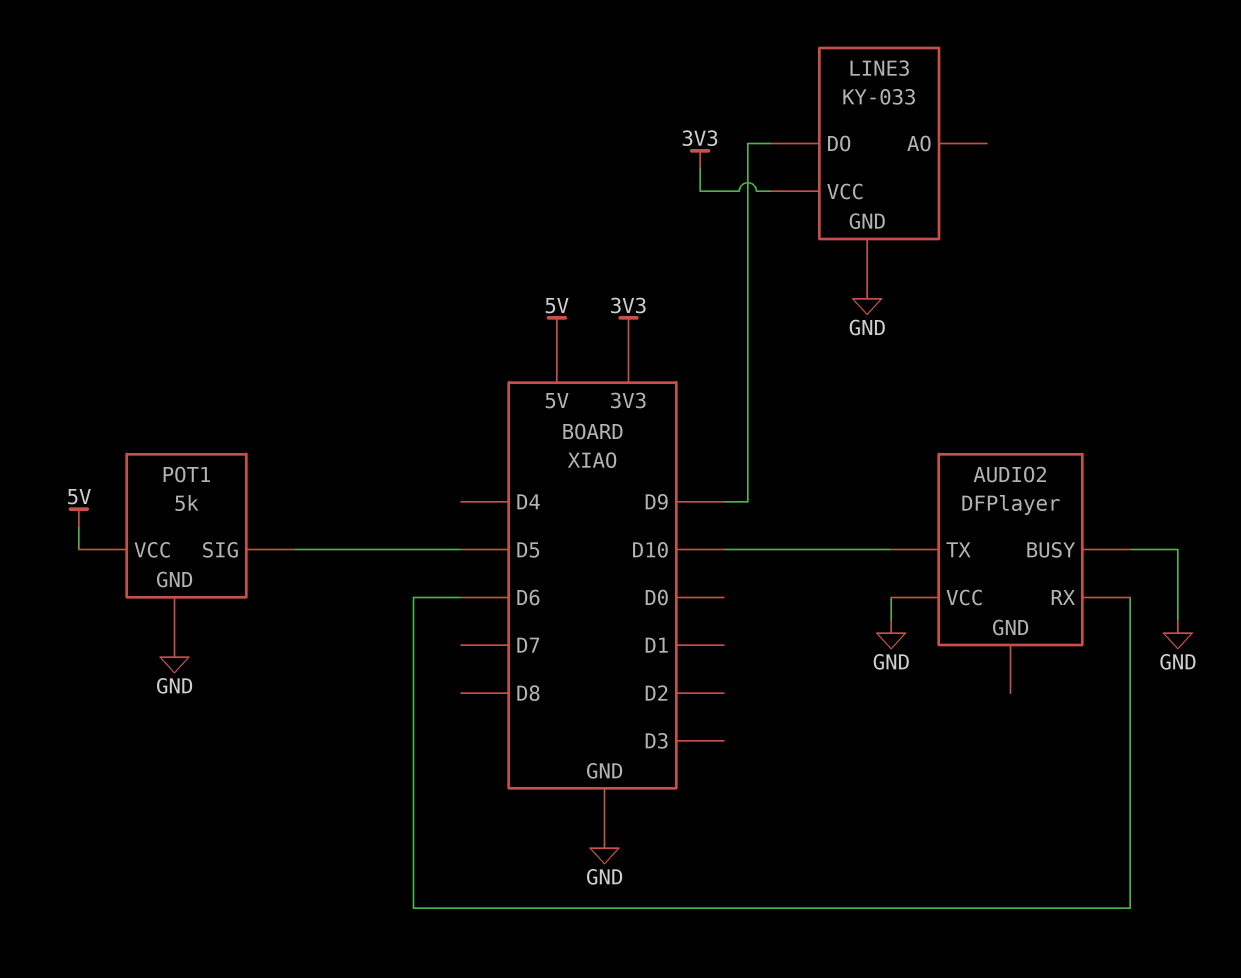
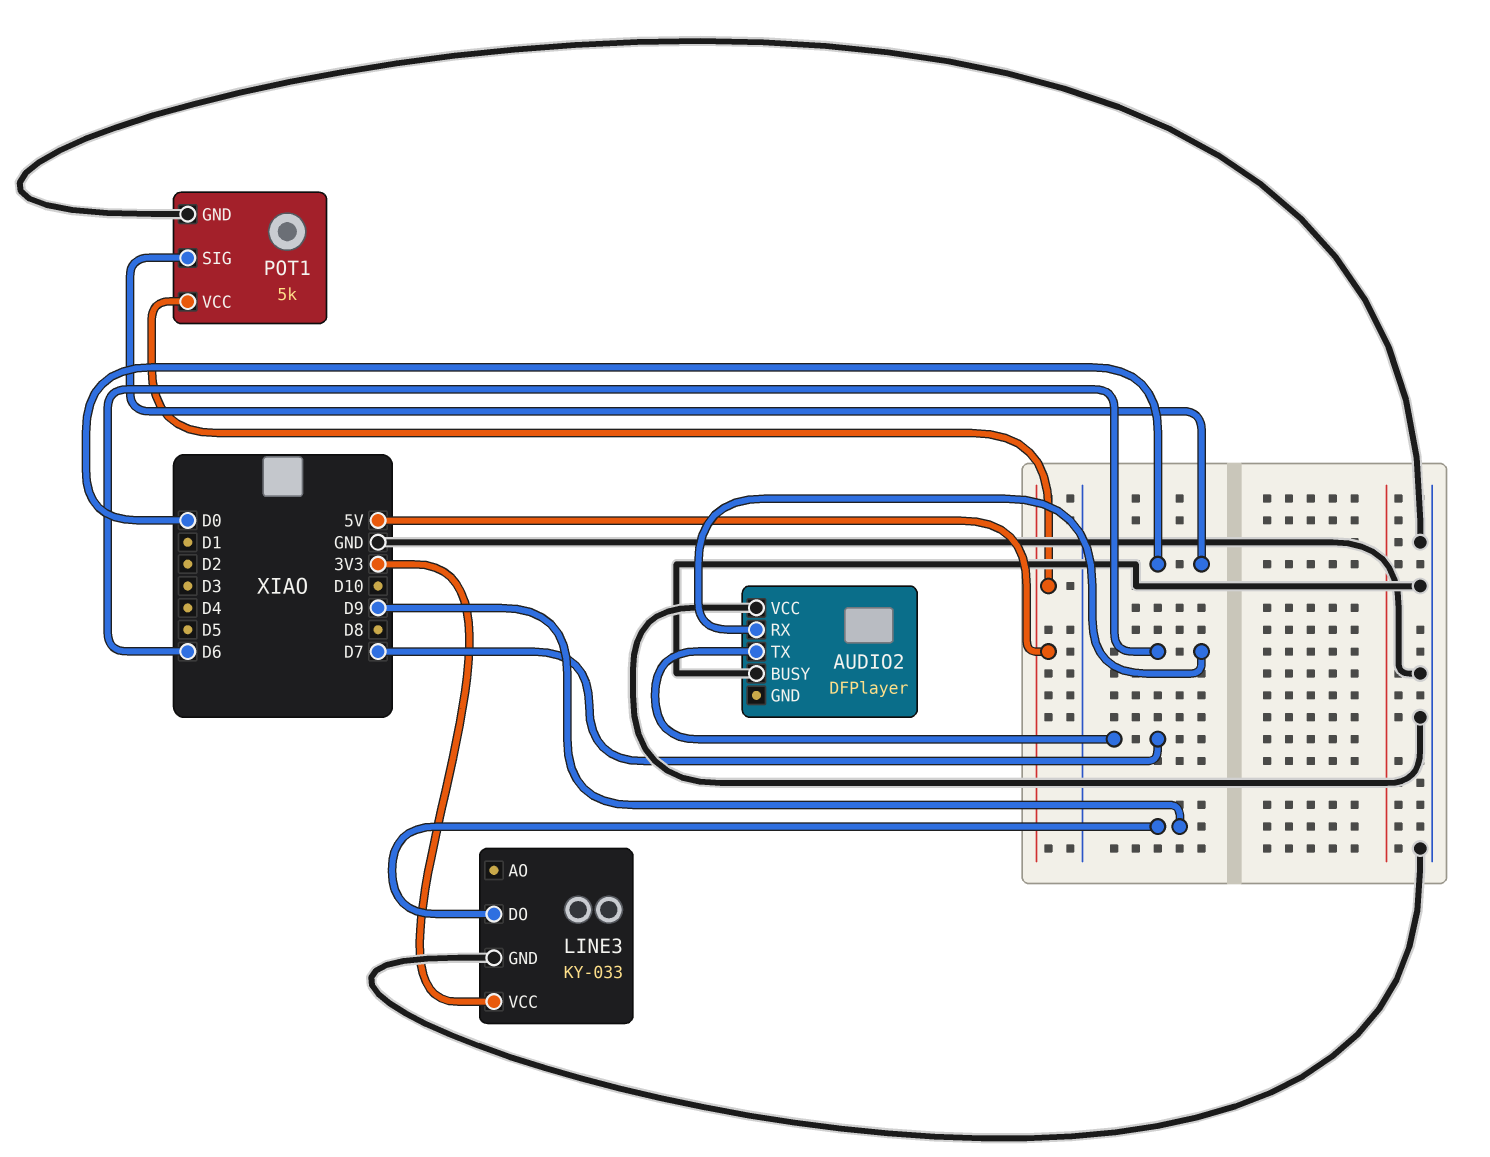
AUDIO2 pin TX: D10 -> D7
POT1 pin SIG: D5 -> D0

